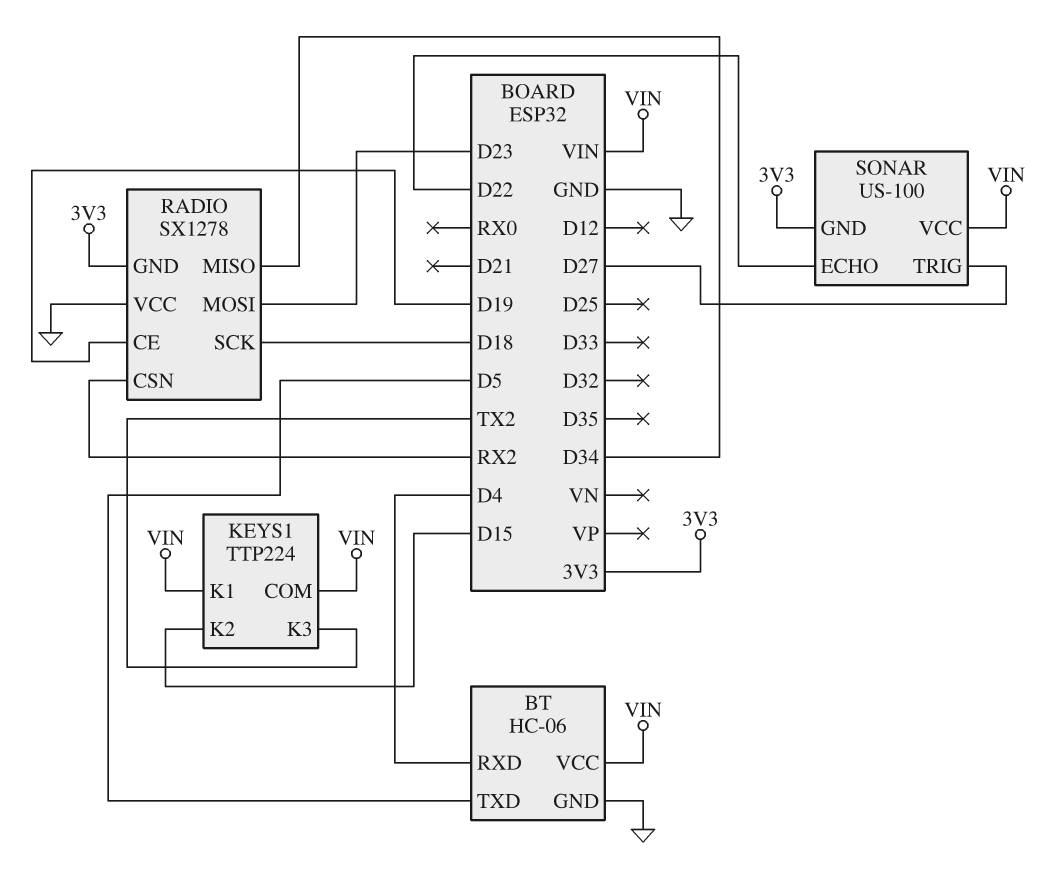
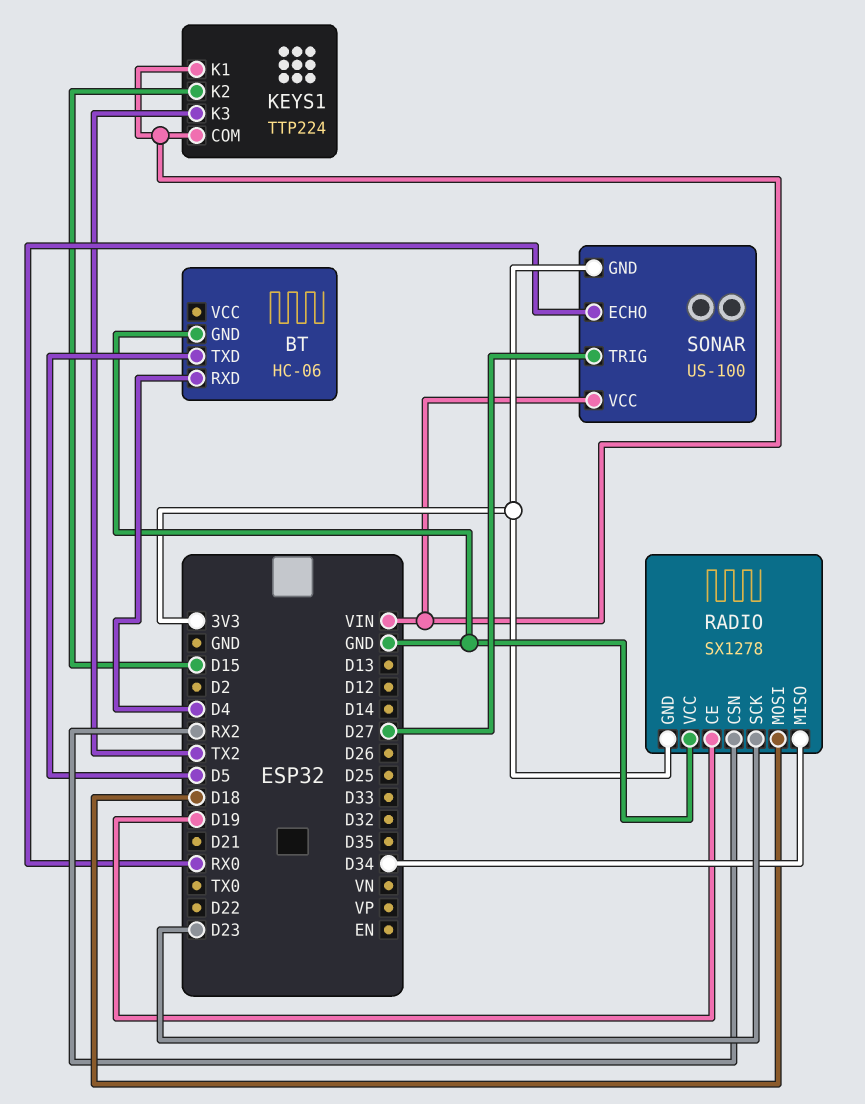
BT pin VCC: VIN -> none
RADIO pin MOSI: D23 -> D18
RADIO pin SCK: D18 -> D23
SONAR pin ECHO: D22 -> RX0

